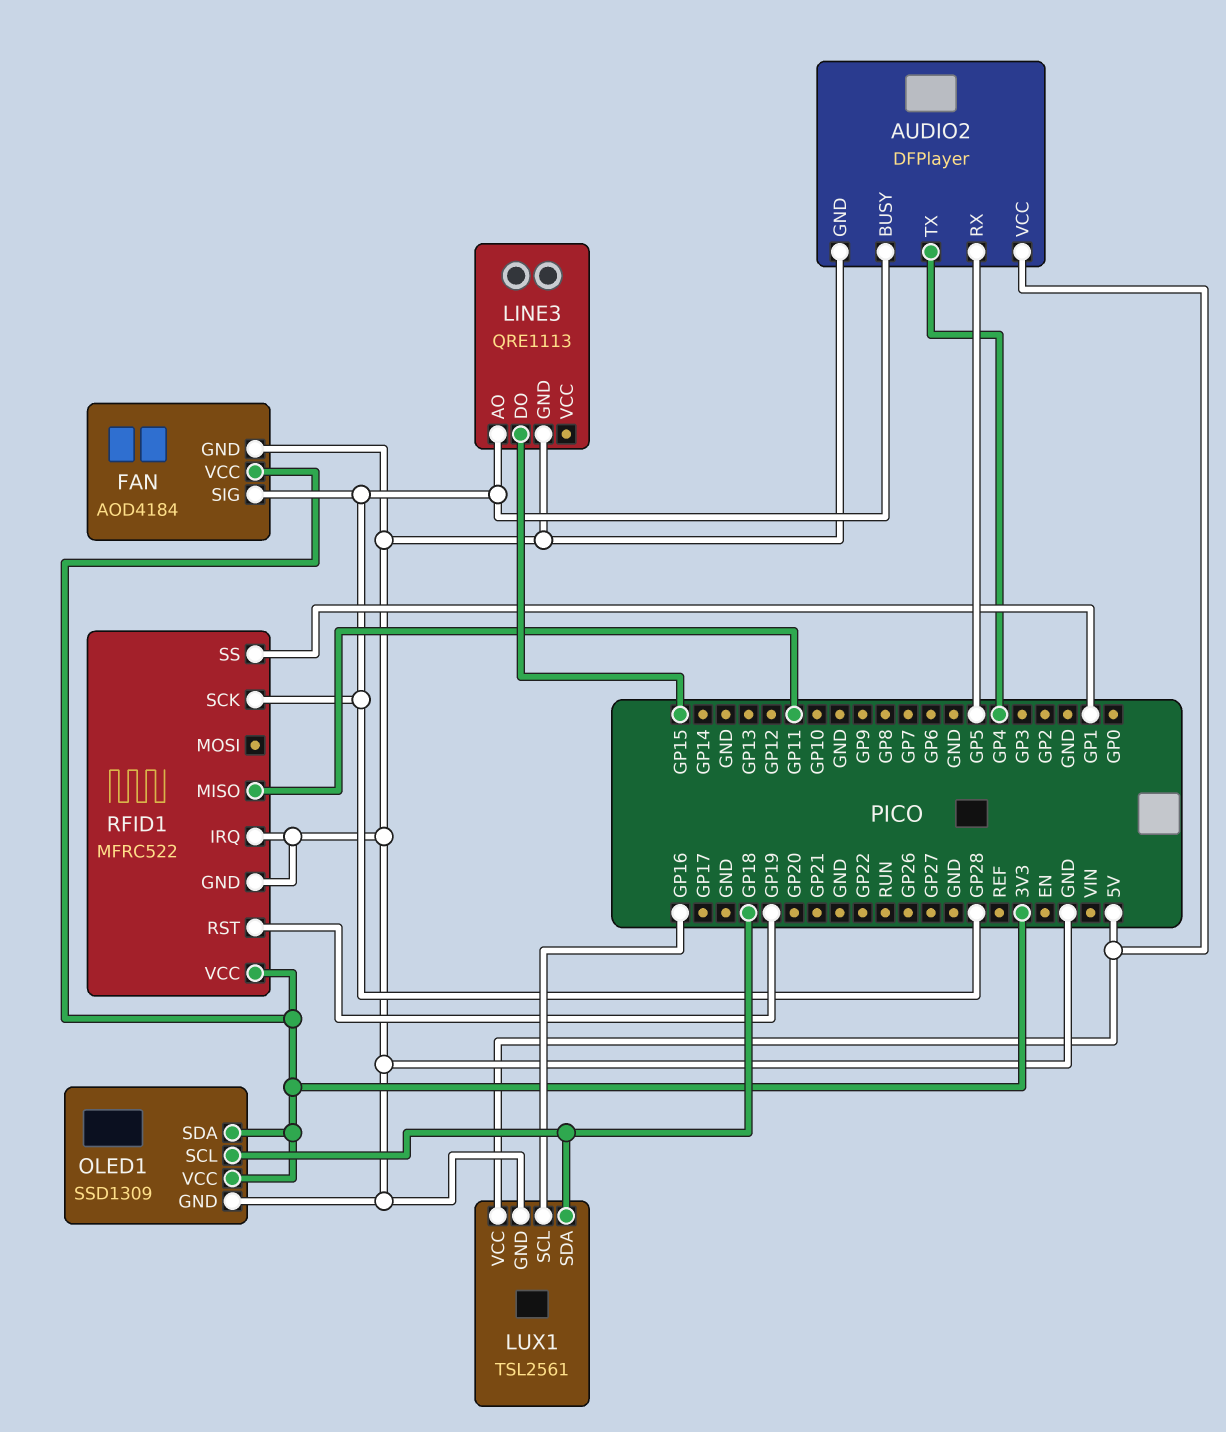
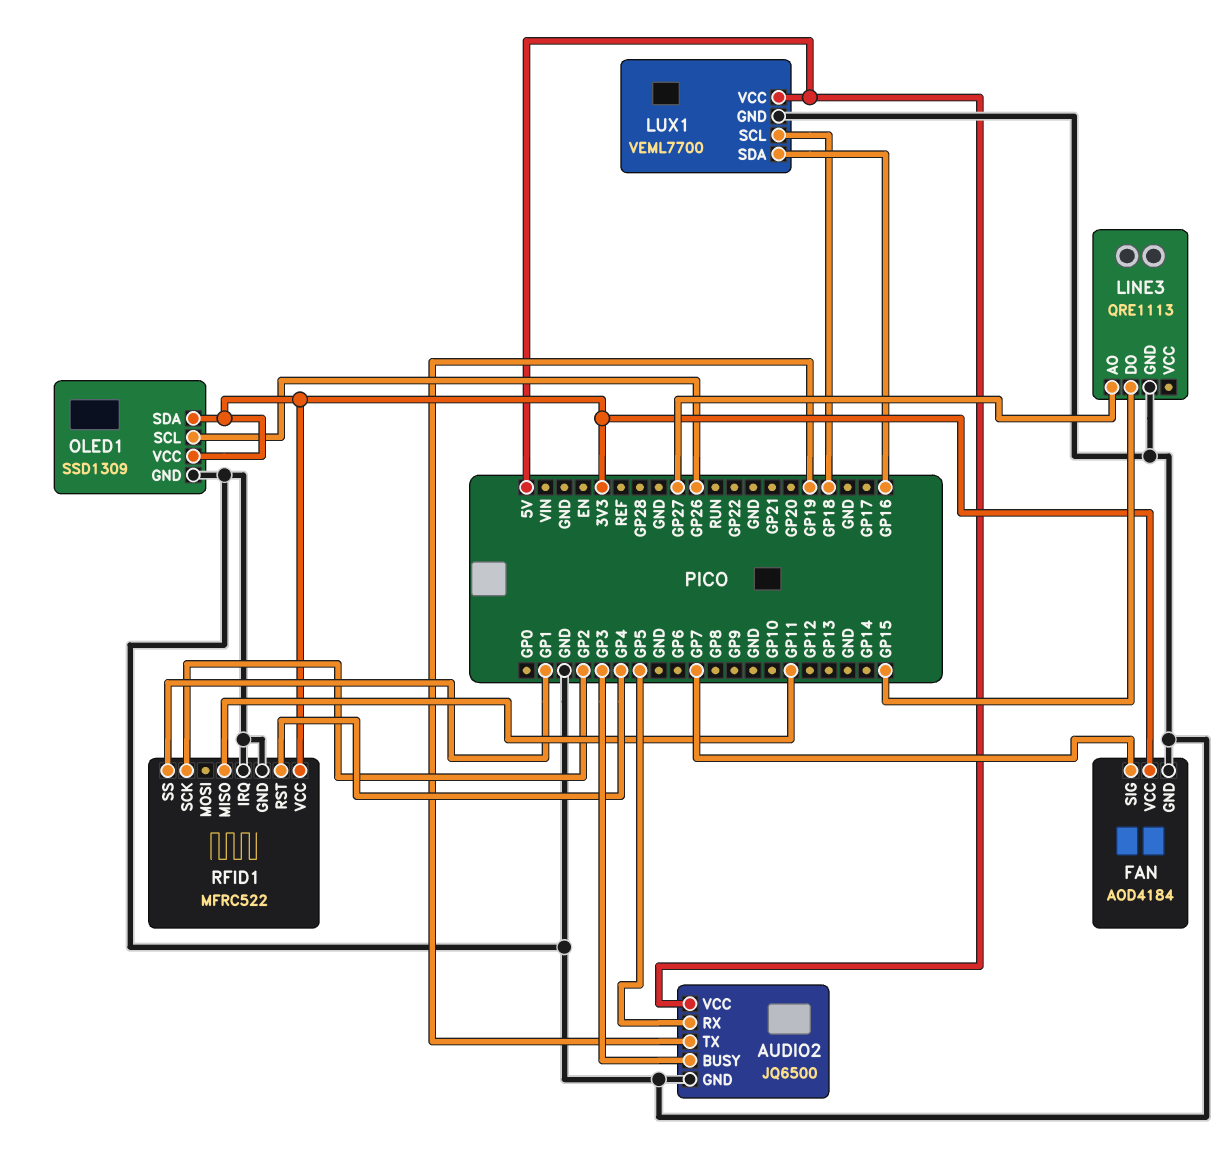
AUDIO2: DFPlayer -> JQ6500
AUDIO2 pin BUSY: GP28 -> GP3
AUDIO2 pin TX: GP4 -> GP19
FAN pin SIG: GP28 -> GP7
LINE3 pin AO: GP28 -> GP27
LUX1: TSL2561 -> VEML7700
LUX1 pin SCL: GP16 -> GP18
LUX1 pin SDA: GP18 -> GP16
OLED1 pin SCL: GP18 -> GP26
RFID1 pin RST: GP19 -> GP4
RFID1 pin SCK: GP28 -> GP2

